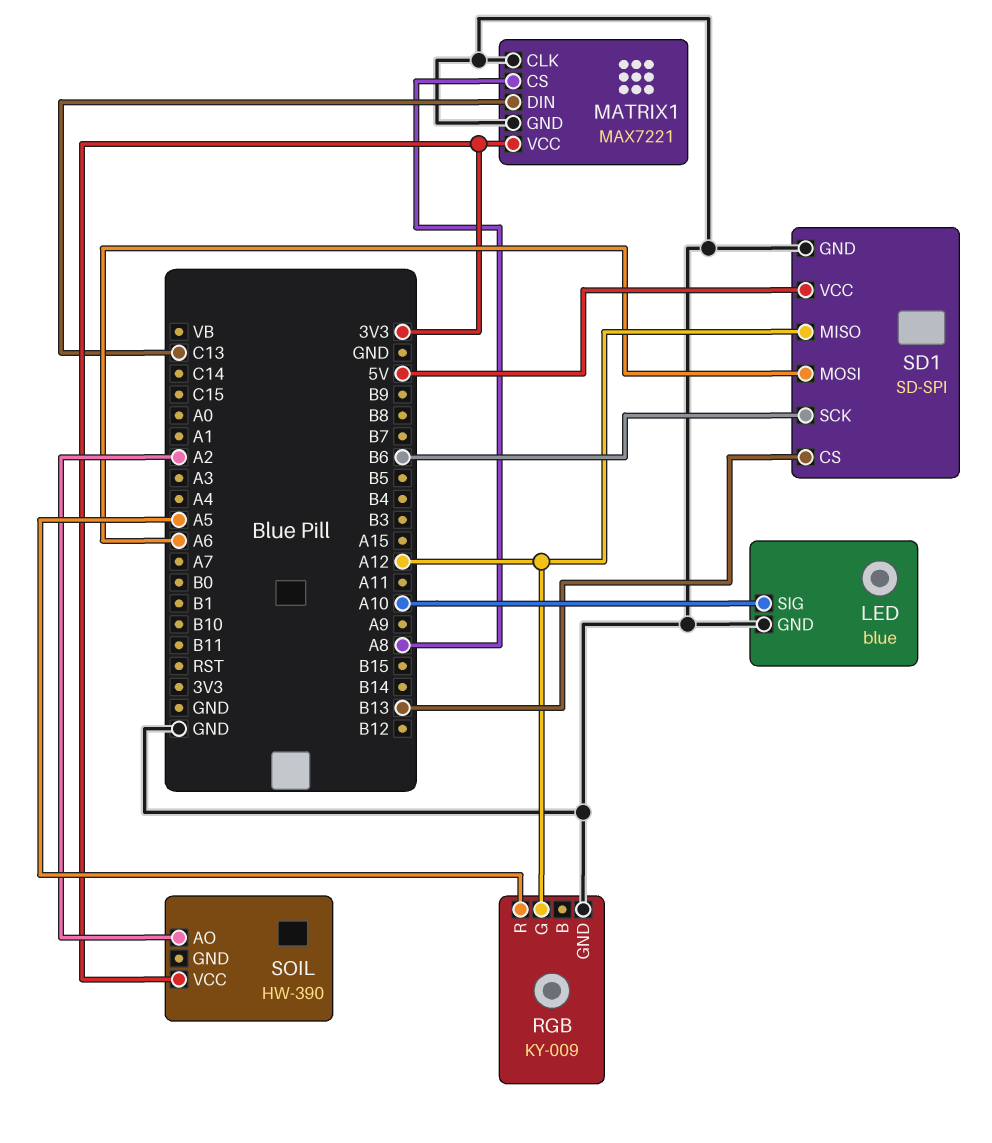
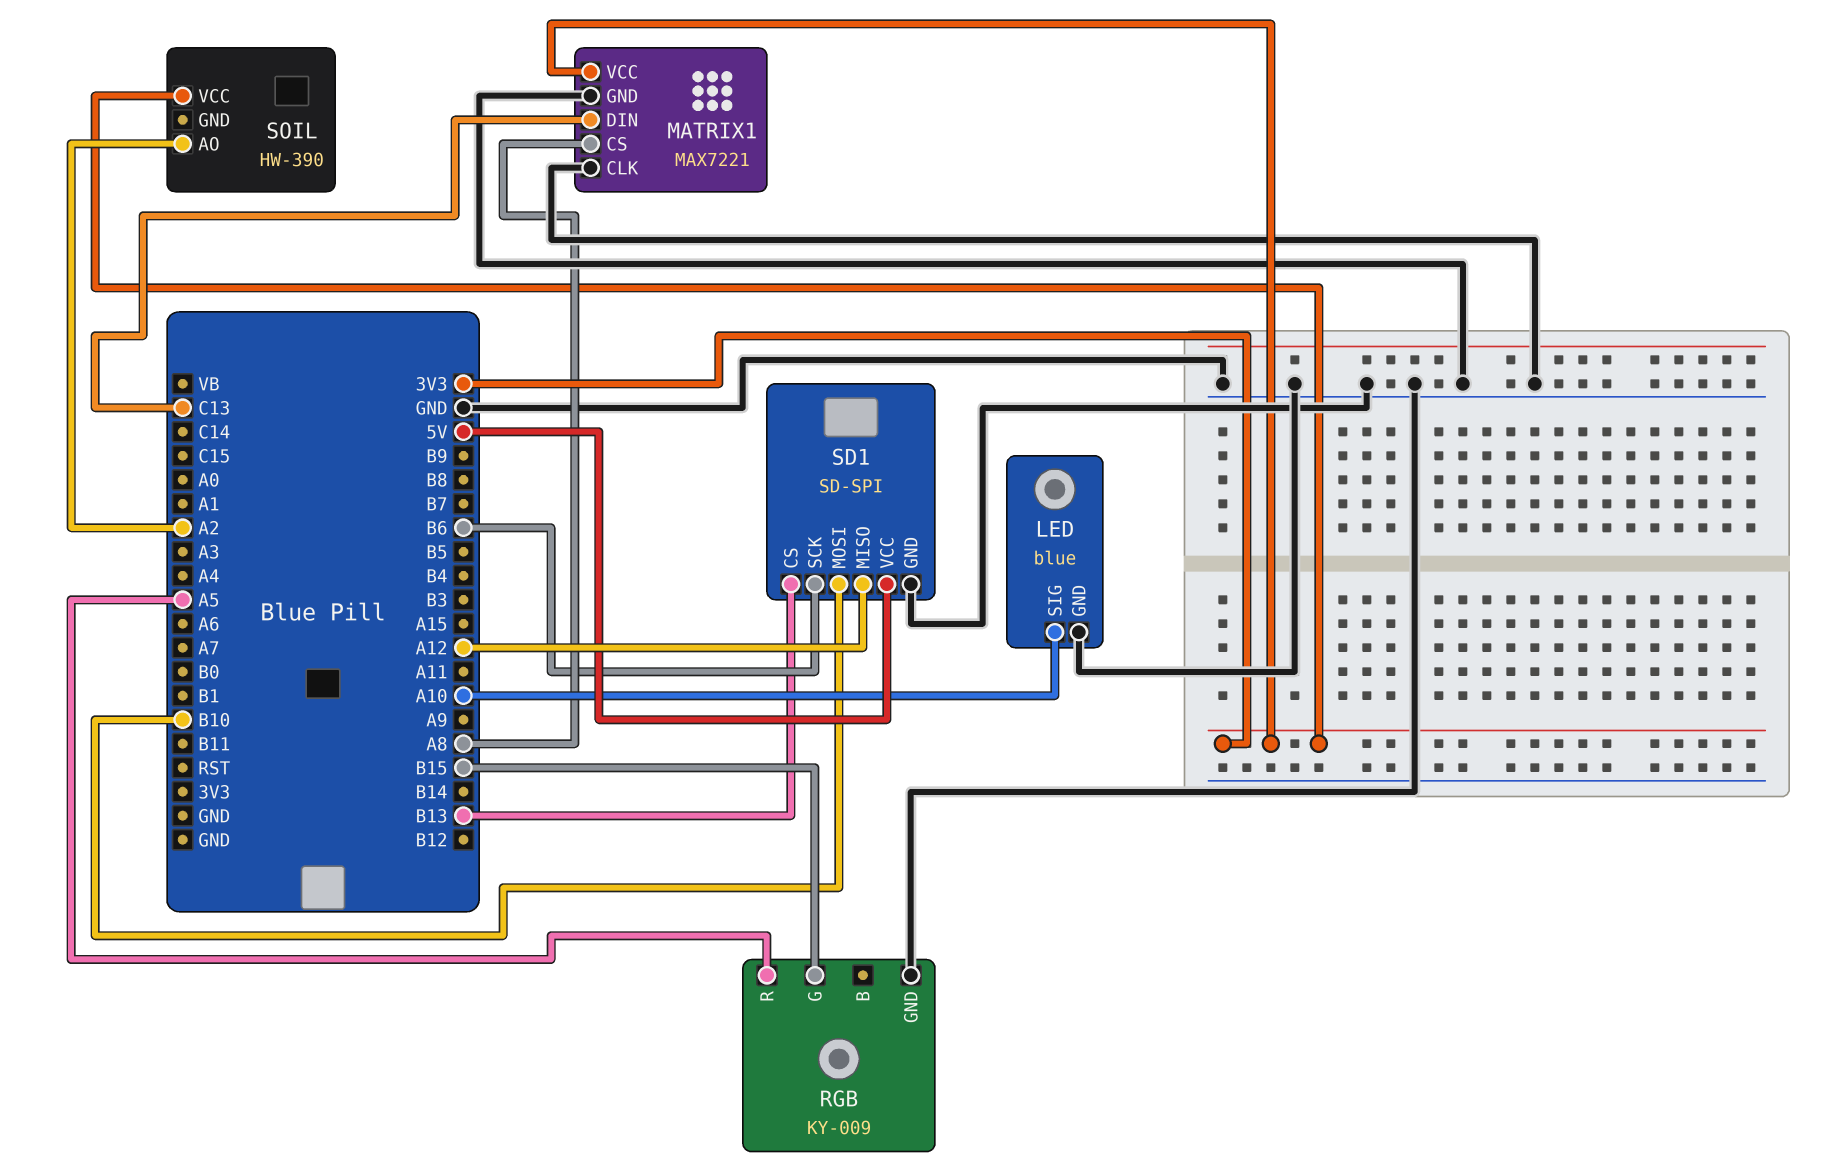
RGB pin G: A12 -> B15
SD1 pin MOSI: A6 -> B10

